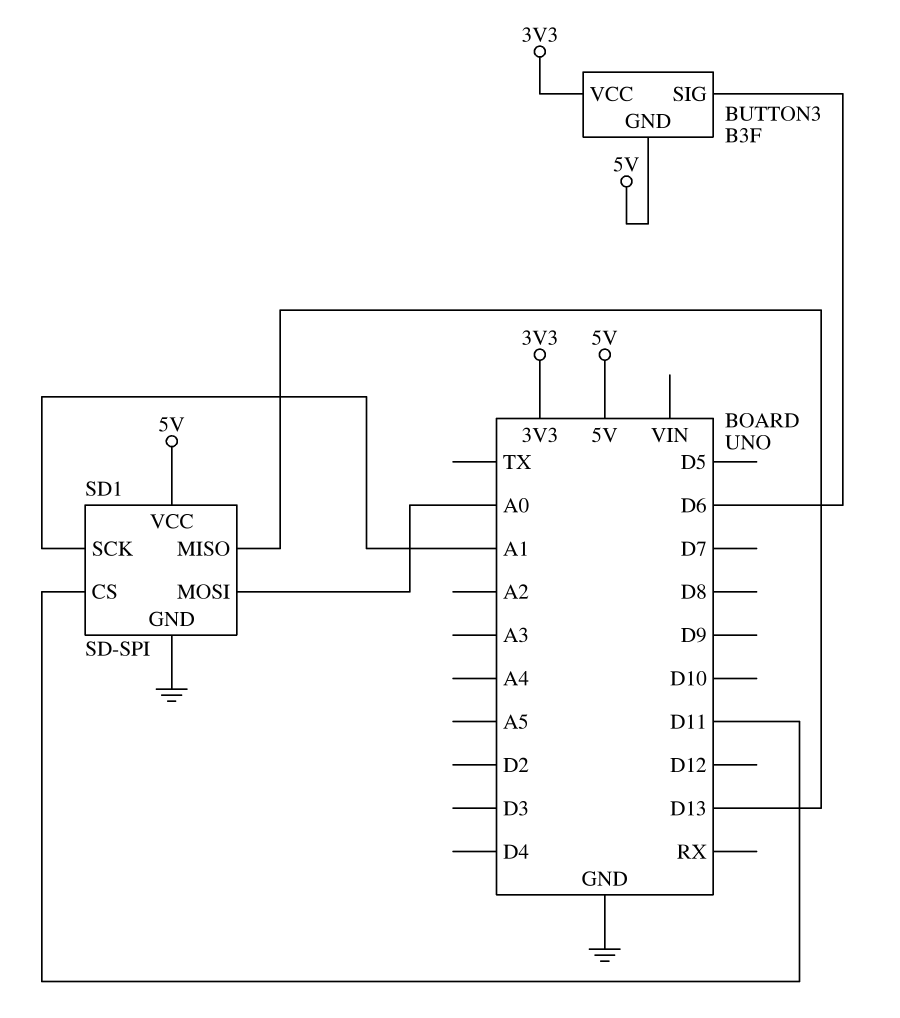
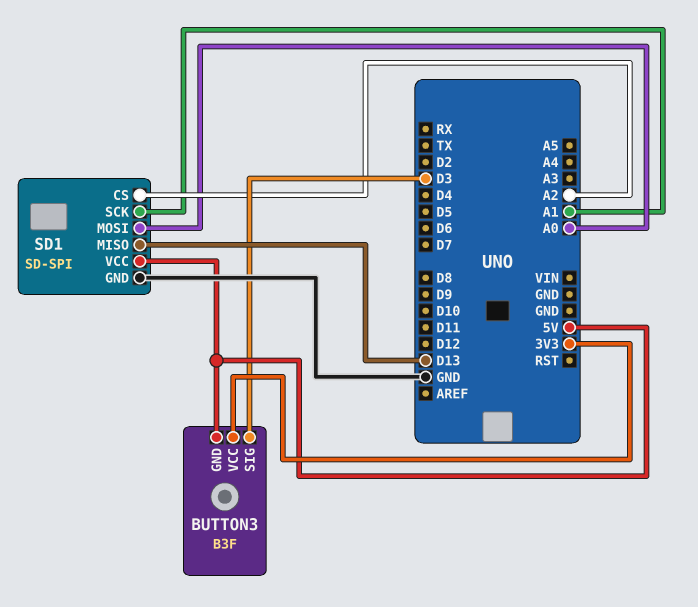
BUTTON3 pin SIG: D6 -> D3
SD1 pin CS: D11 -> A2

